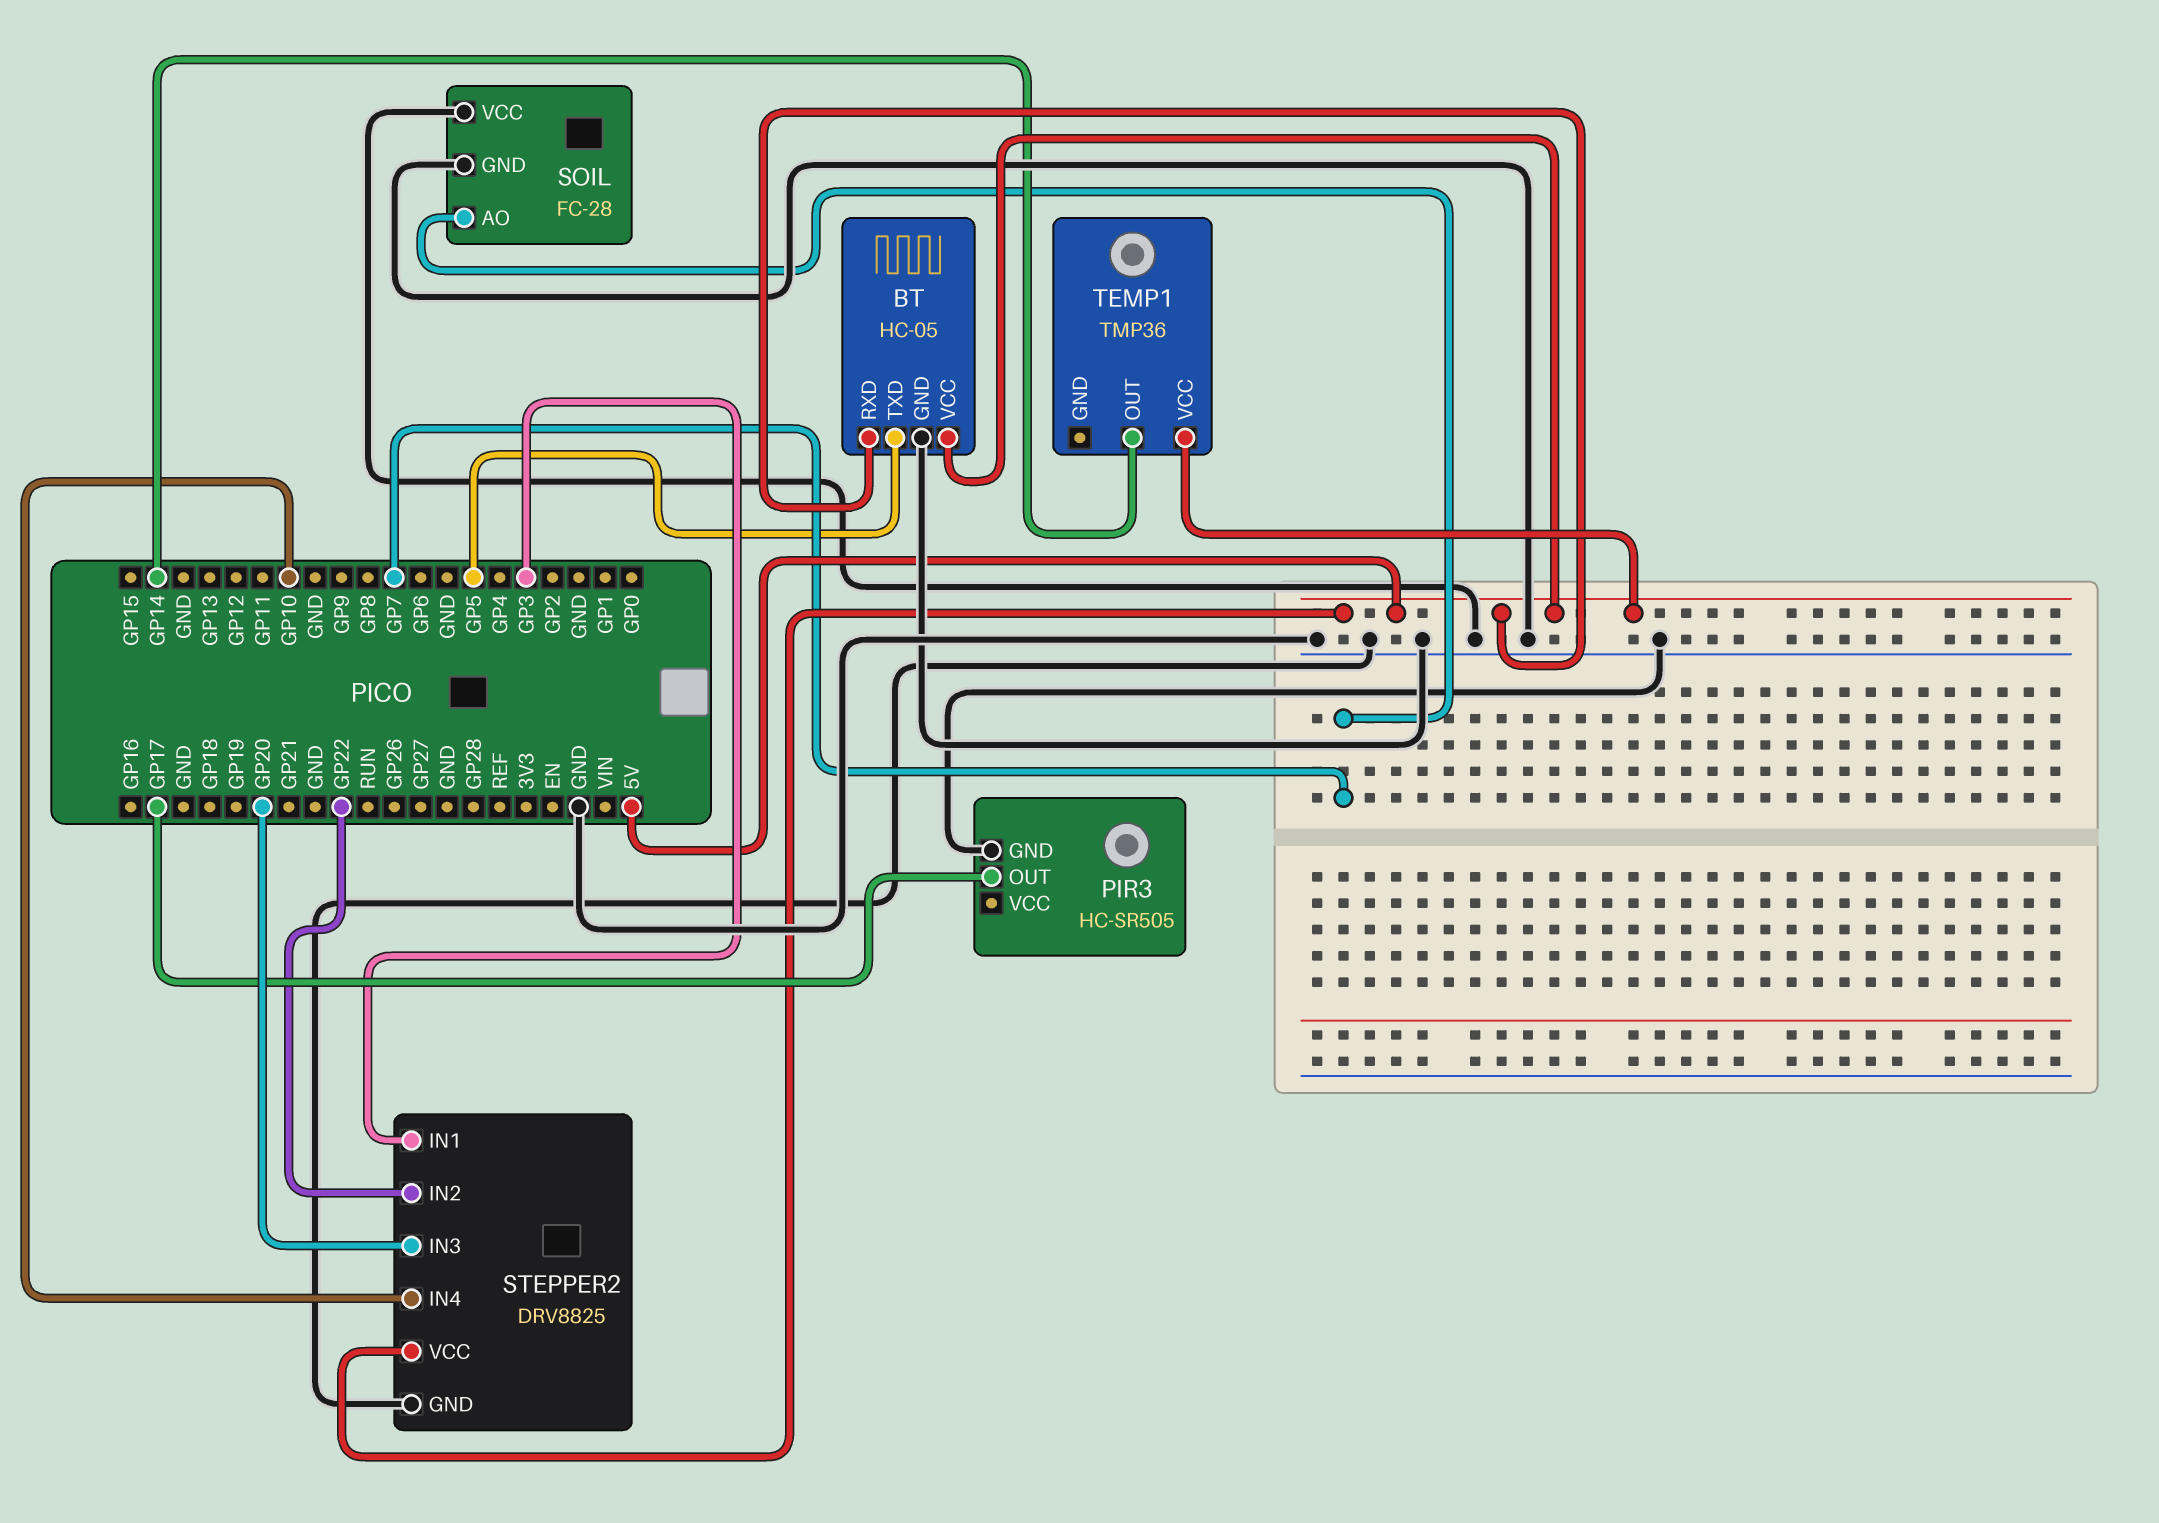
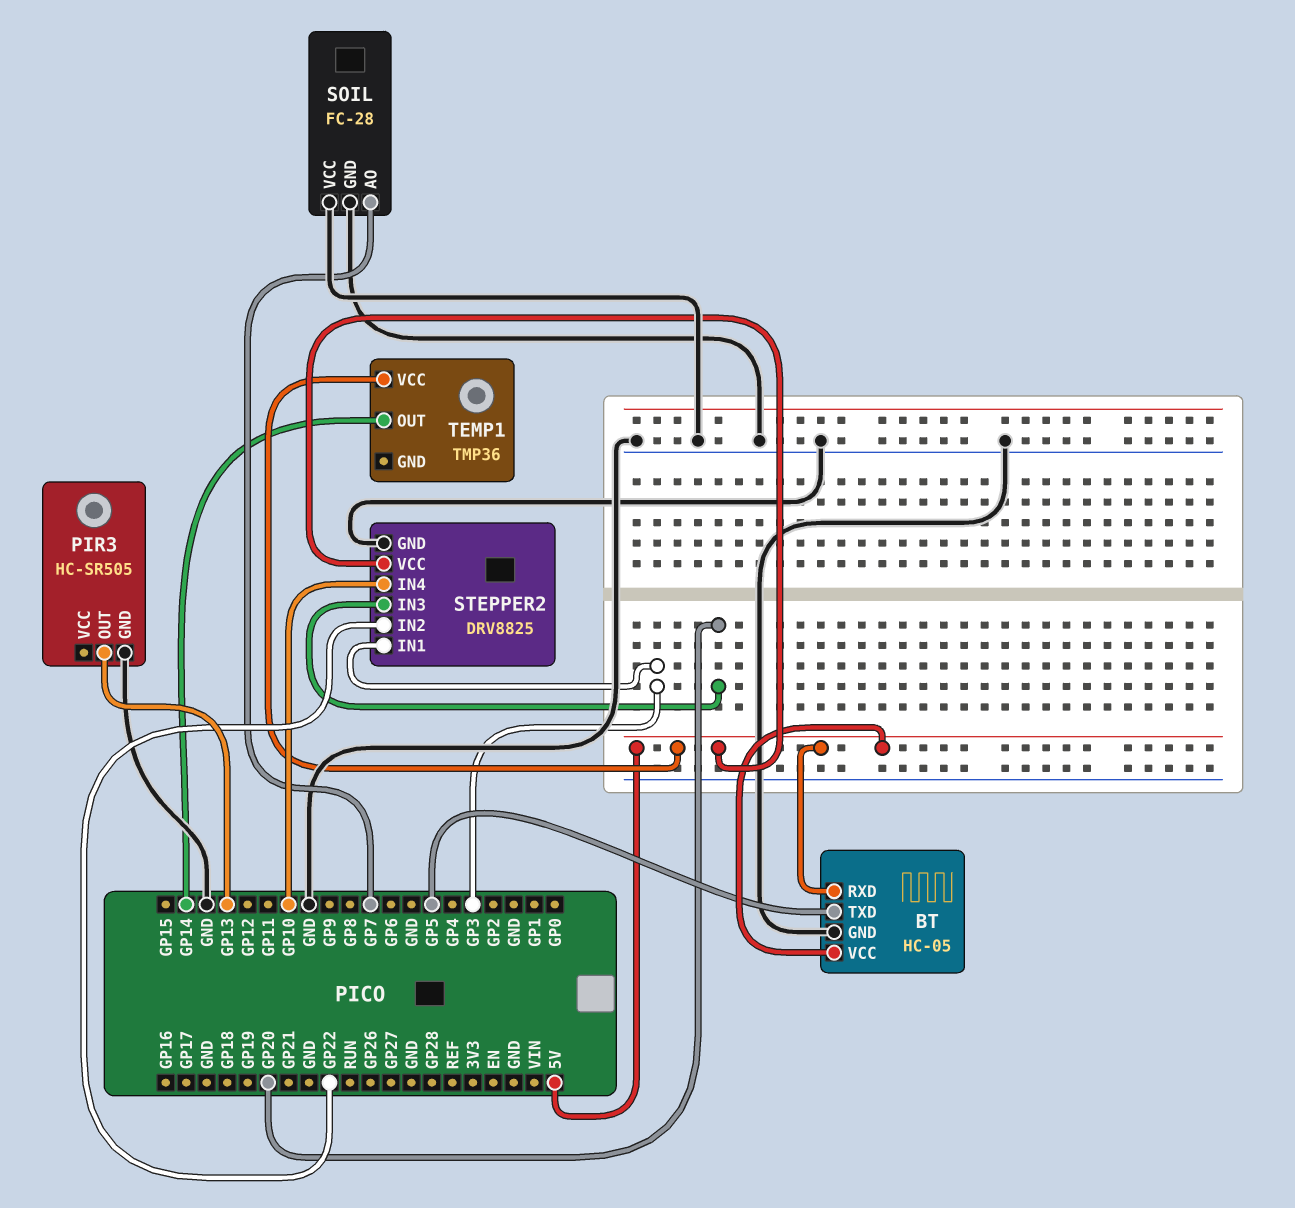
PIR3 pin OUT: GP17 -> GP13

